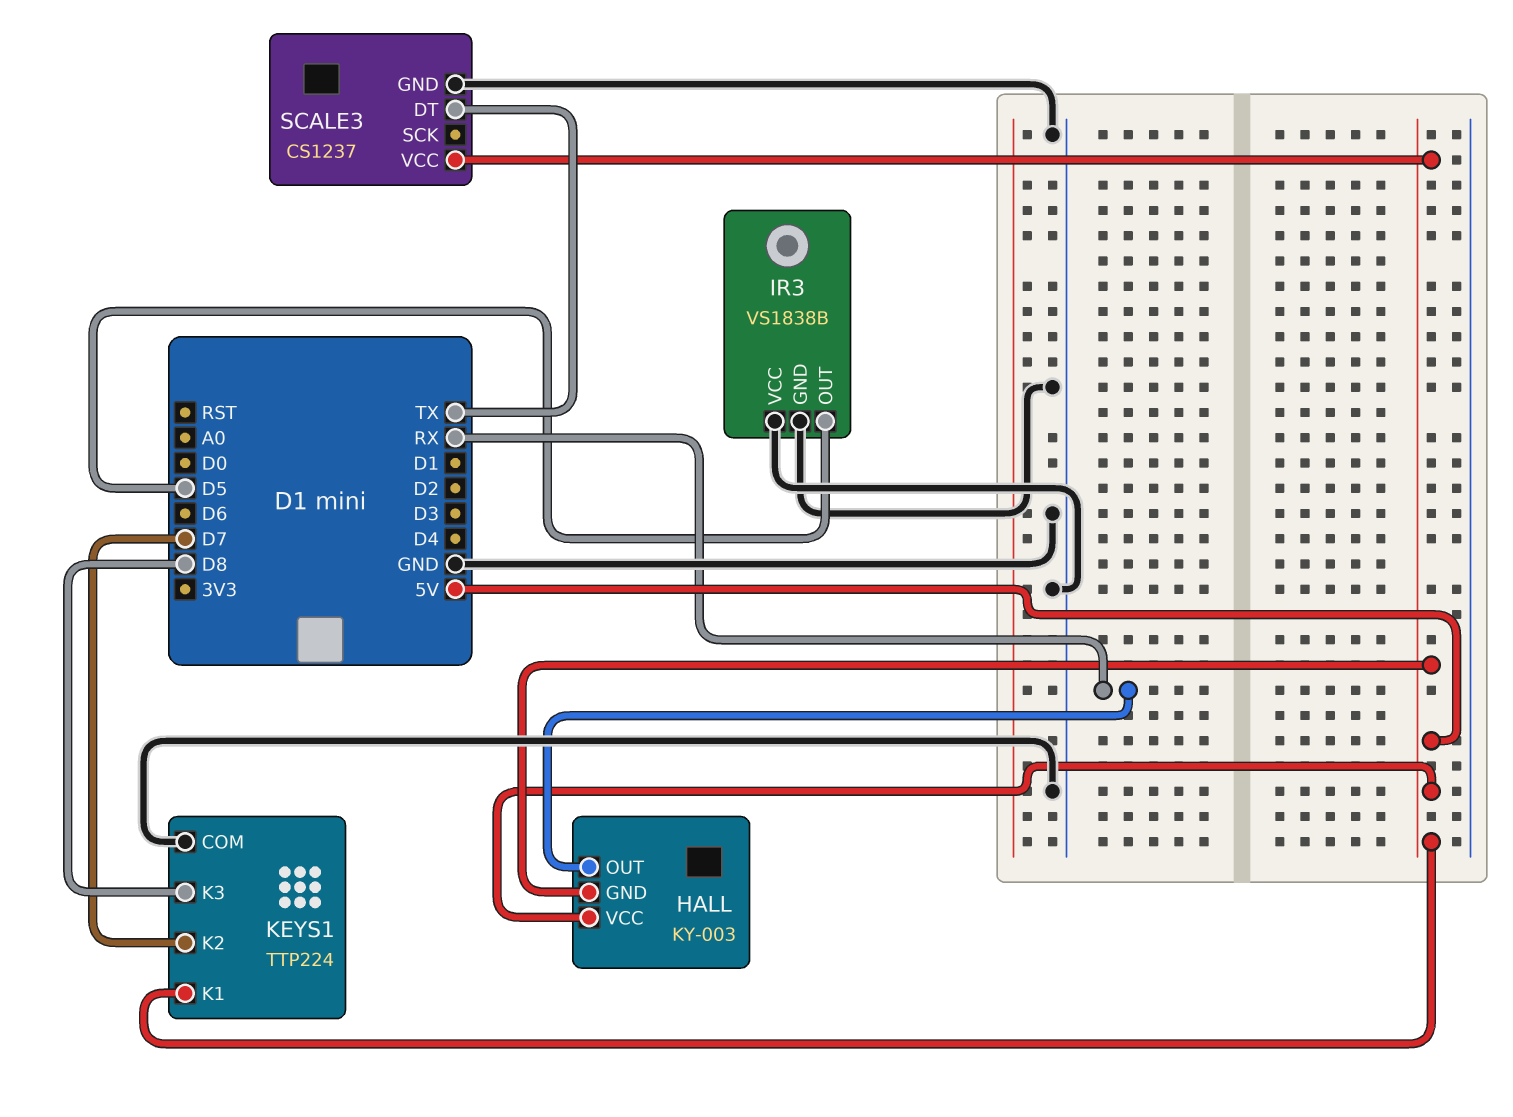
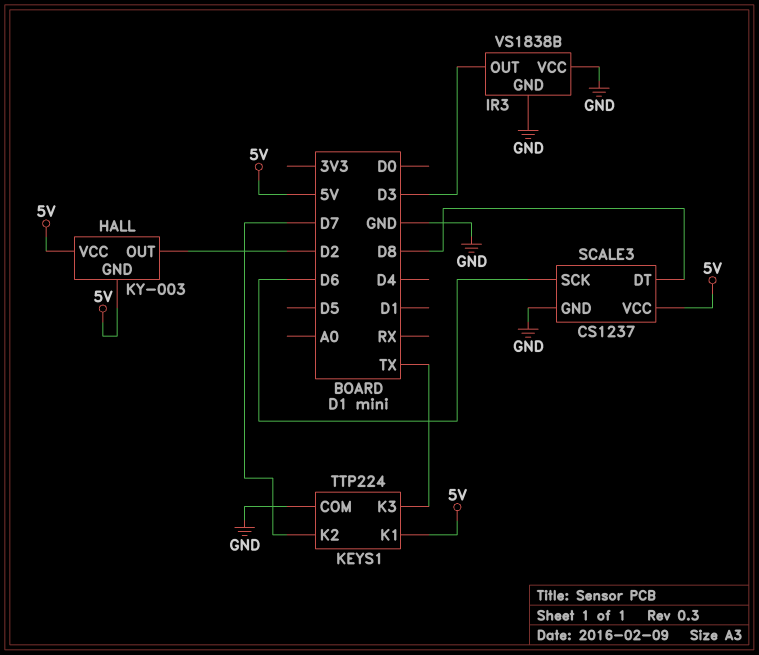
HALL pin OUT: RX -> D2
IR3 pin OUT: D5 -> D3
KEYS1 pin K3: D8 -> TX
SCALE3 pin DT: TX -> D8
SCALE3 pin SCK: none -> D6

